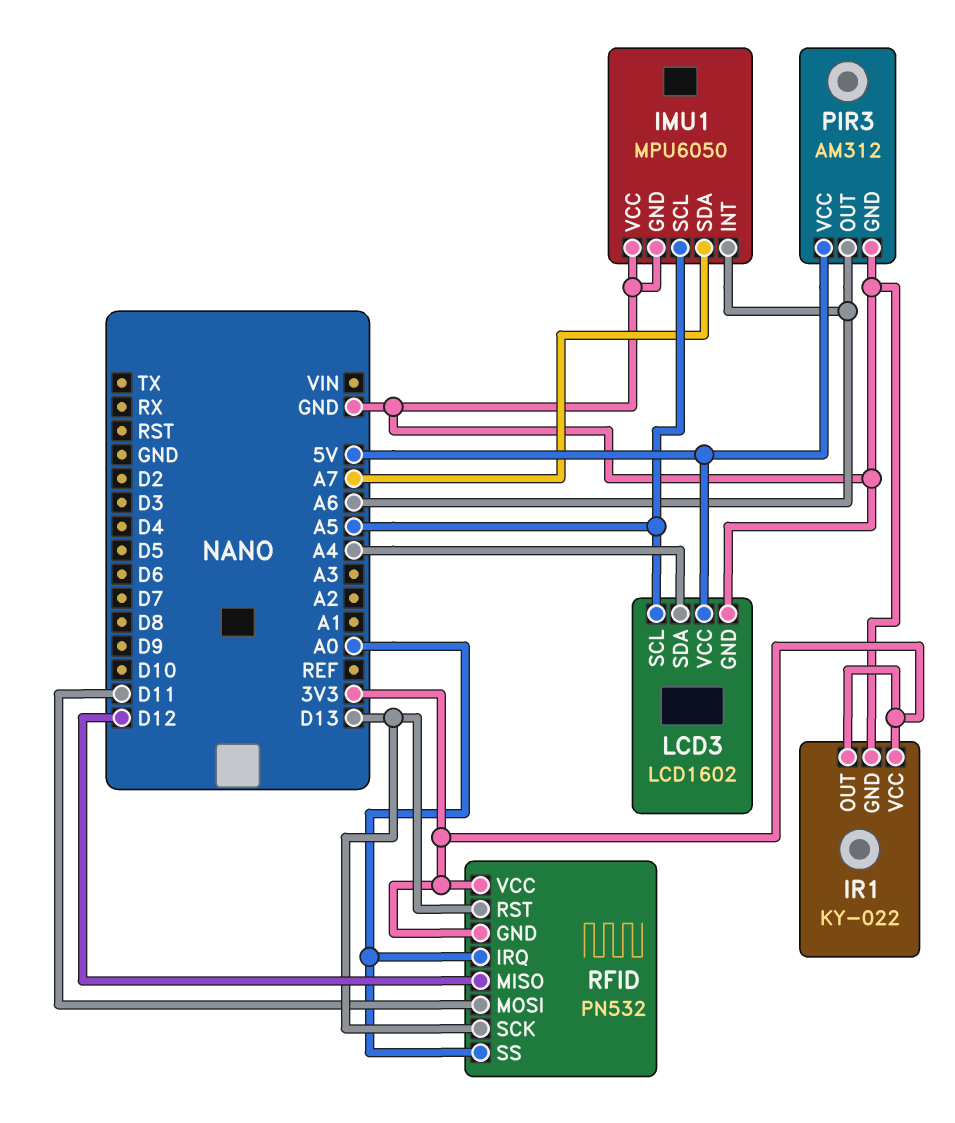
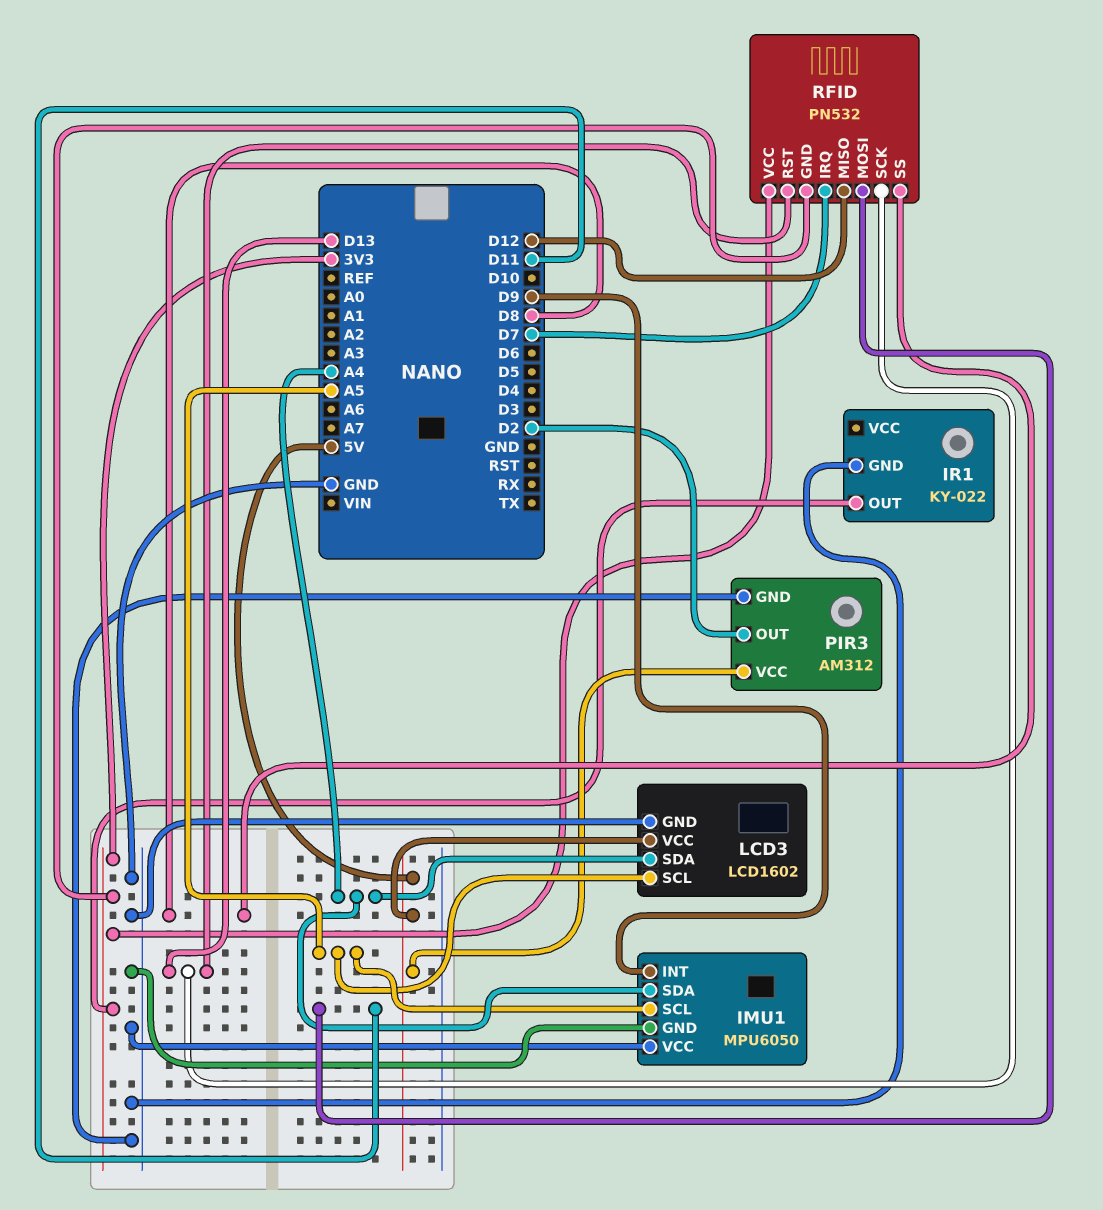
IMU1 pin INT: A6 -> D9
IMU1 pin SDA: A7 -> A4
IR1 pin VCC: 3V3 -> none
PIR3 pin OUT: A6 -> D2
RFID pin IRQ: A0 -> D7
RFID pin SS: A0 -> D8

